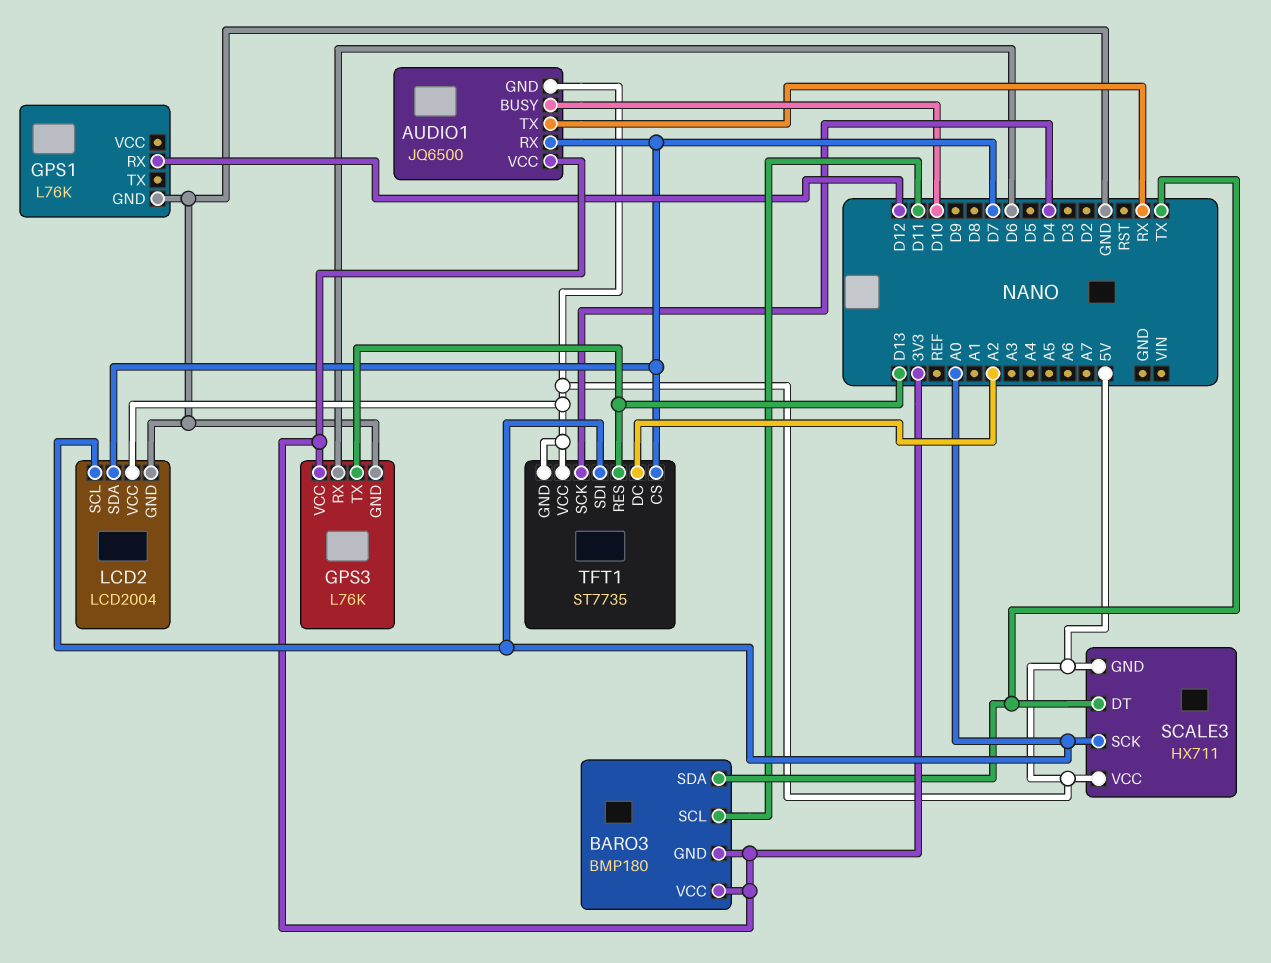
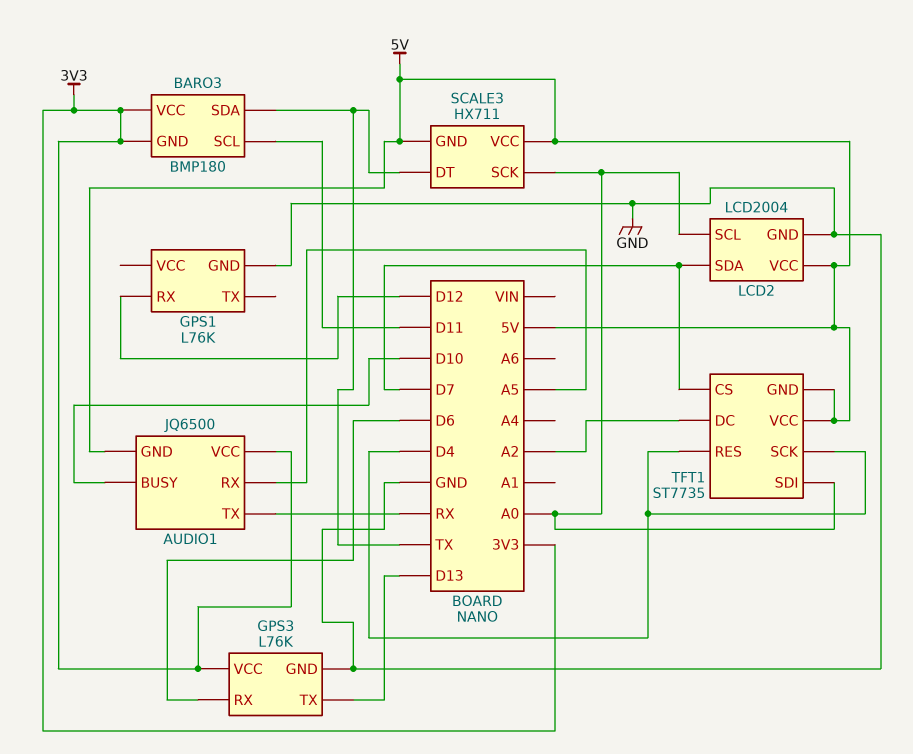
AUDIO1 pin RX: D7 -> A5
TFT1 pin RES: D13 -> D4

